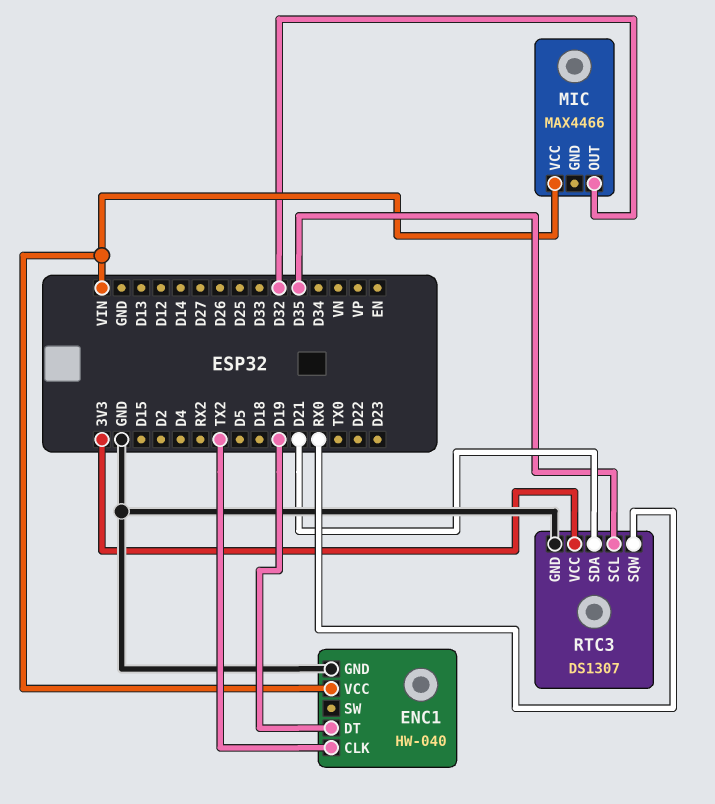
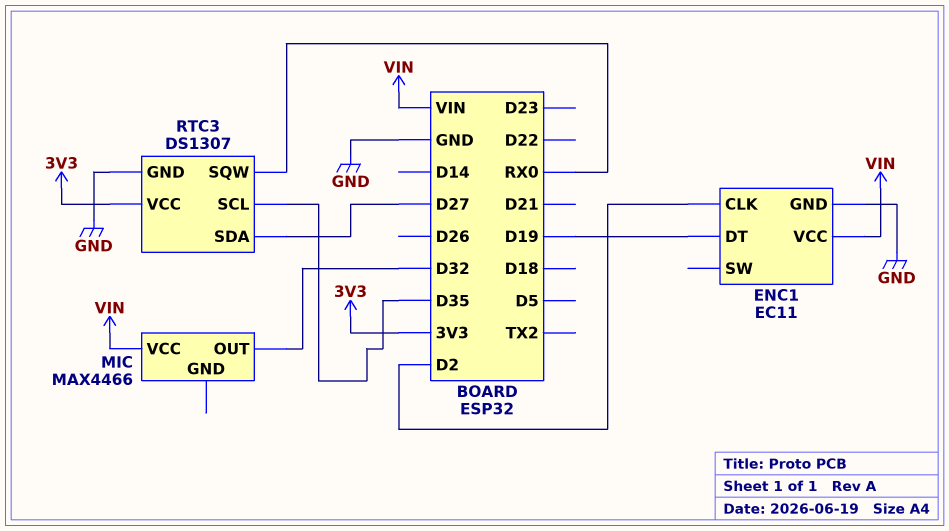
ENC1: HW-040 -> EC11
ENC1 pin CLK: TX2 -> D2
RTC3 pin SDA: D21 -> D27

